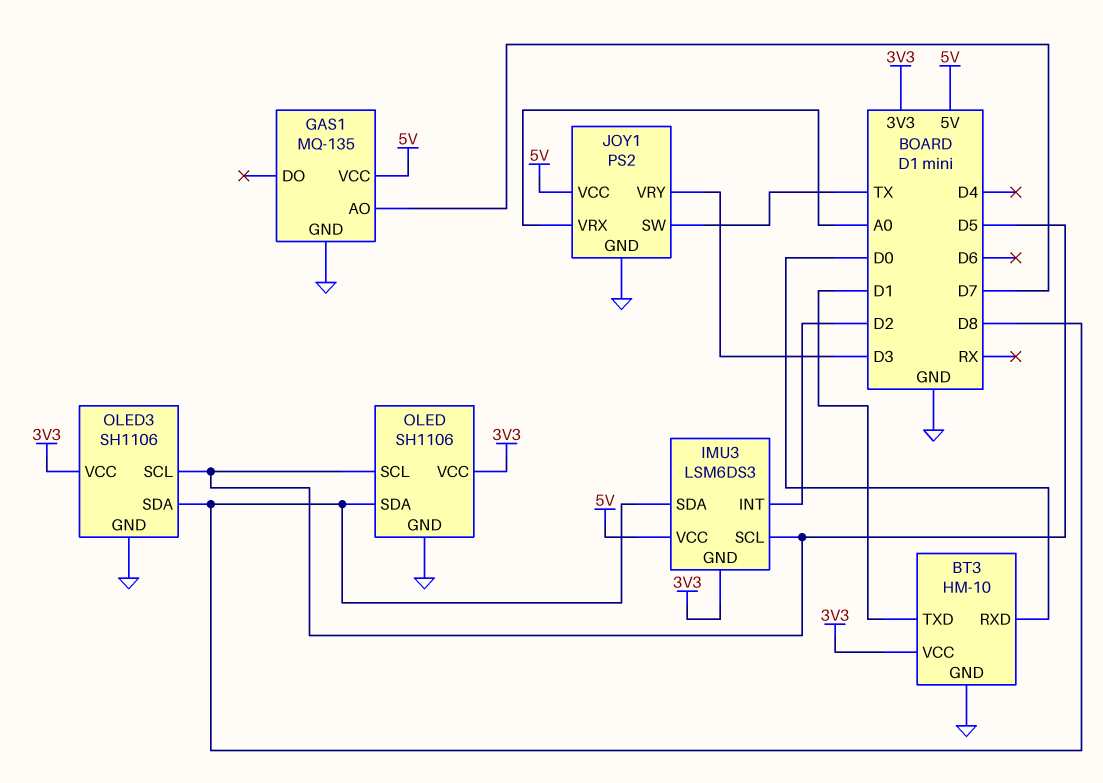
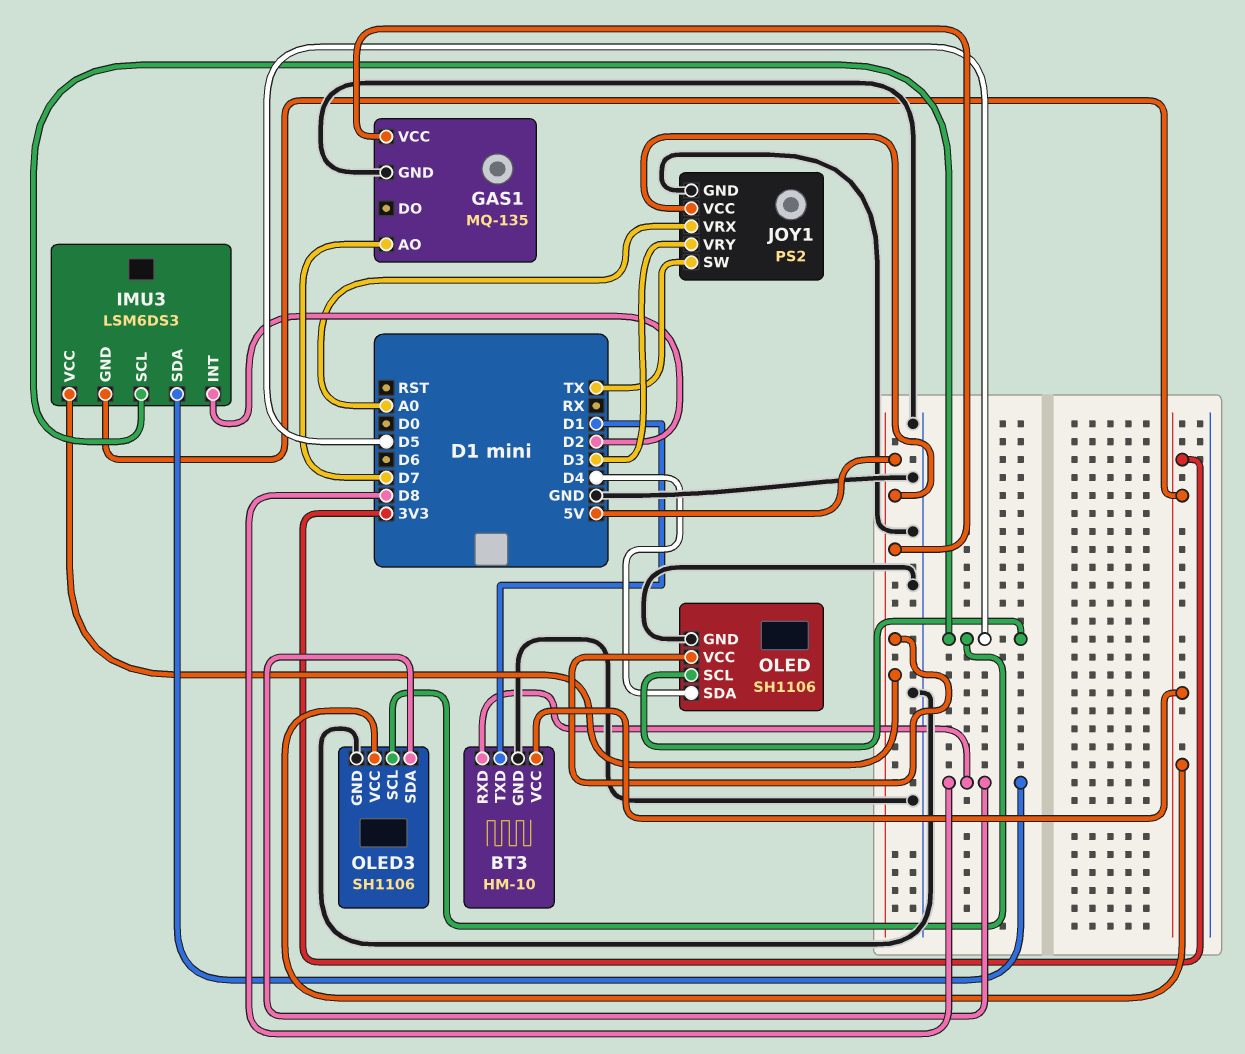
BT3 pin RXD: D0 -> D8
OLED pin SDA: D8 -> D4
OLED pin VCC: 3V3 -> 5V

